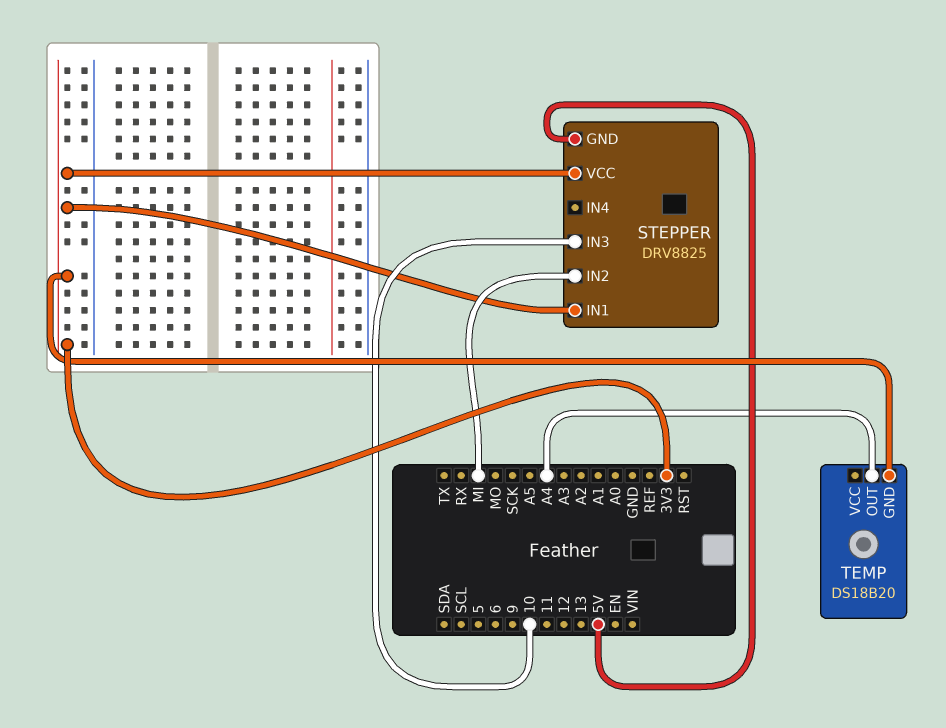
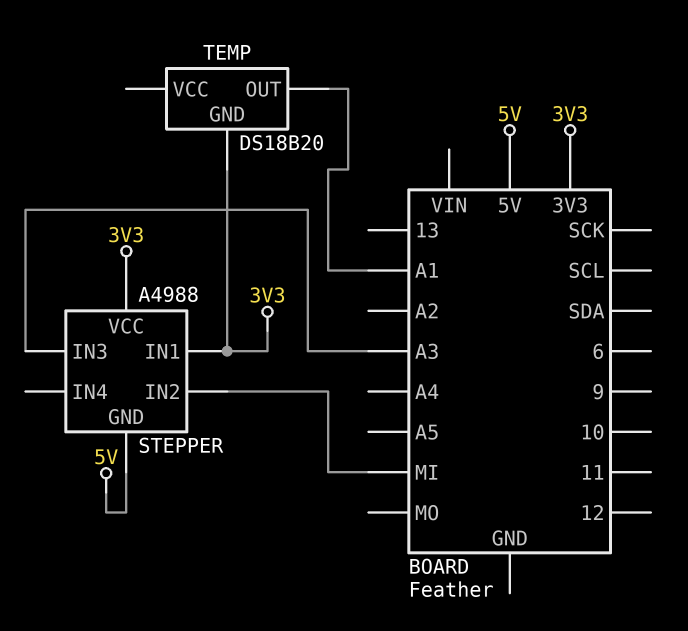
STEPPER: DRV8825 -> A4988
STEPPER pin IN3: 10 -> A3
TEMP pin OUT: A4 -> A1

